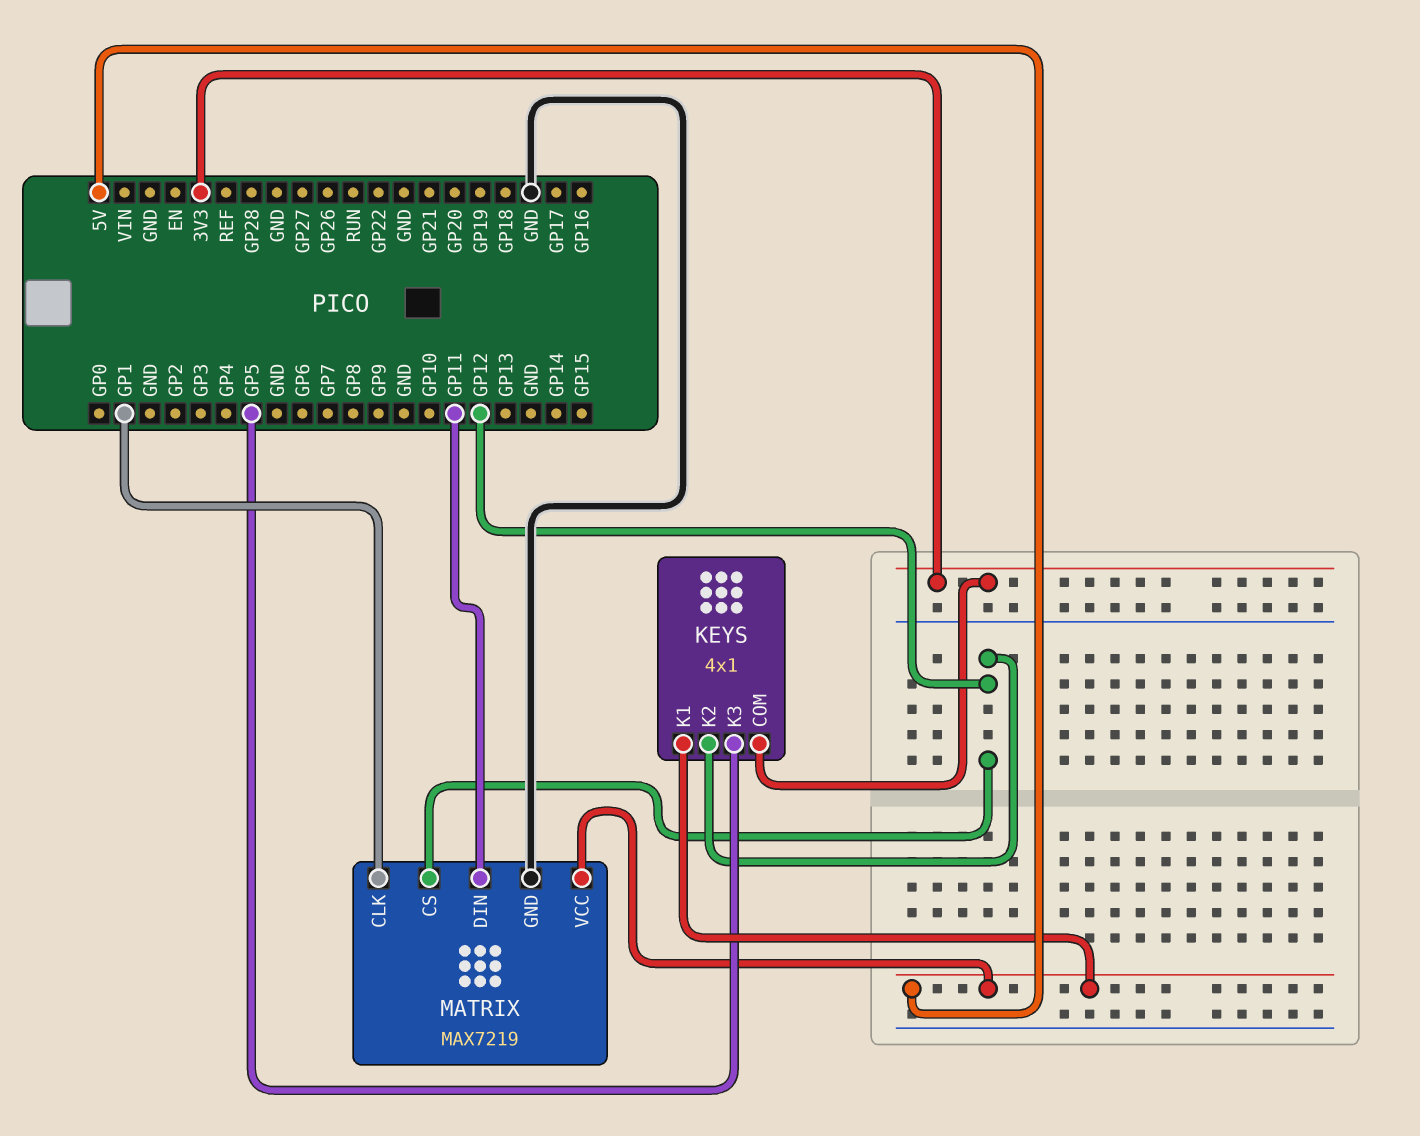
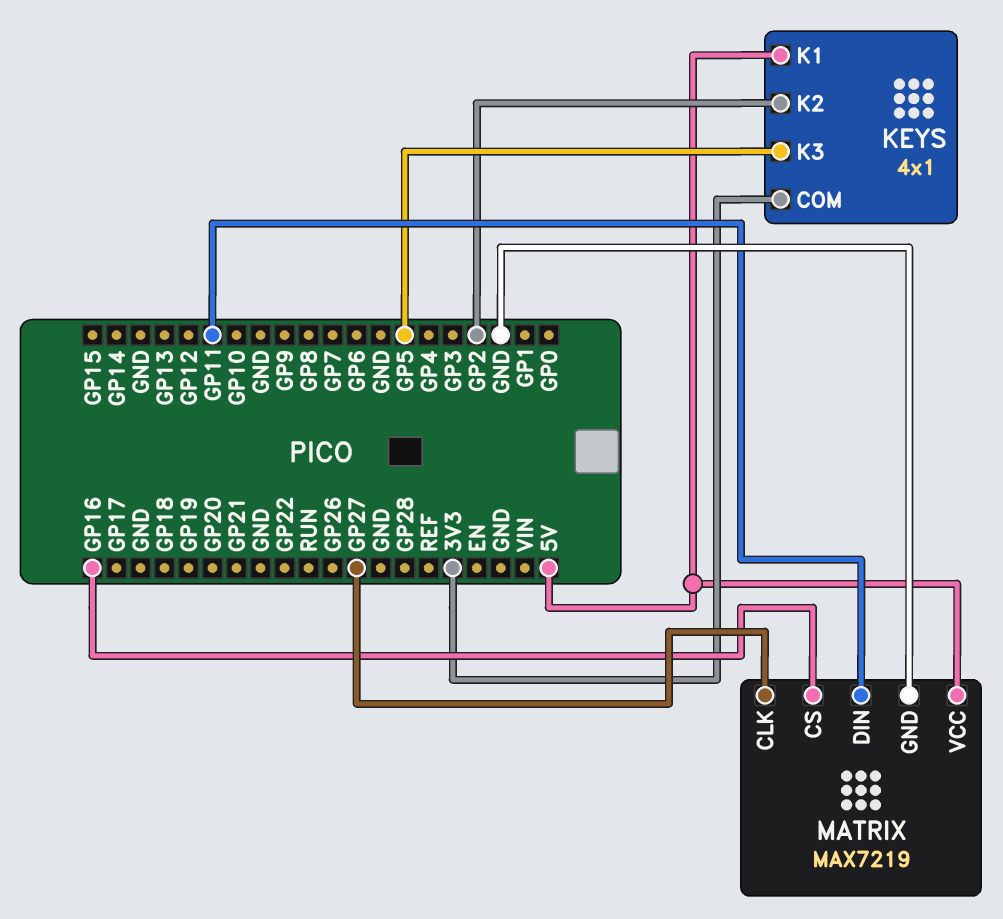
KEYS pin K2: GP12 -> GP2
MATRIX pin CLK: GP1 -> GP27
MATRIX pin CS: GP12 -> GP16

